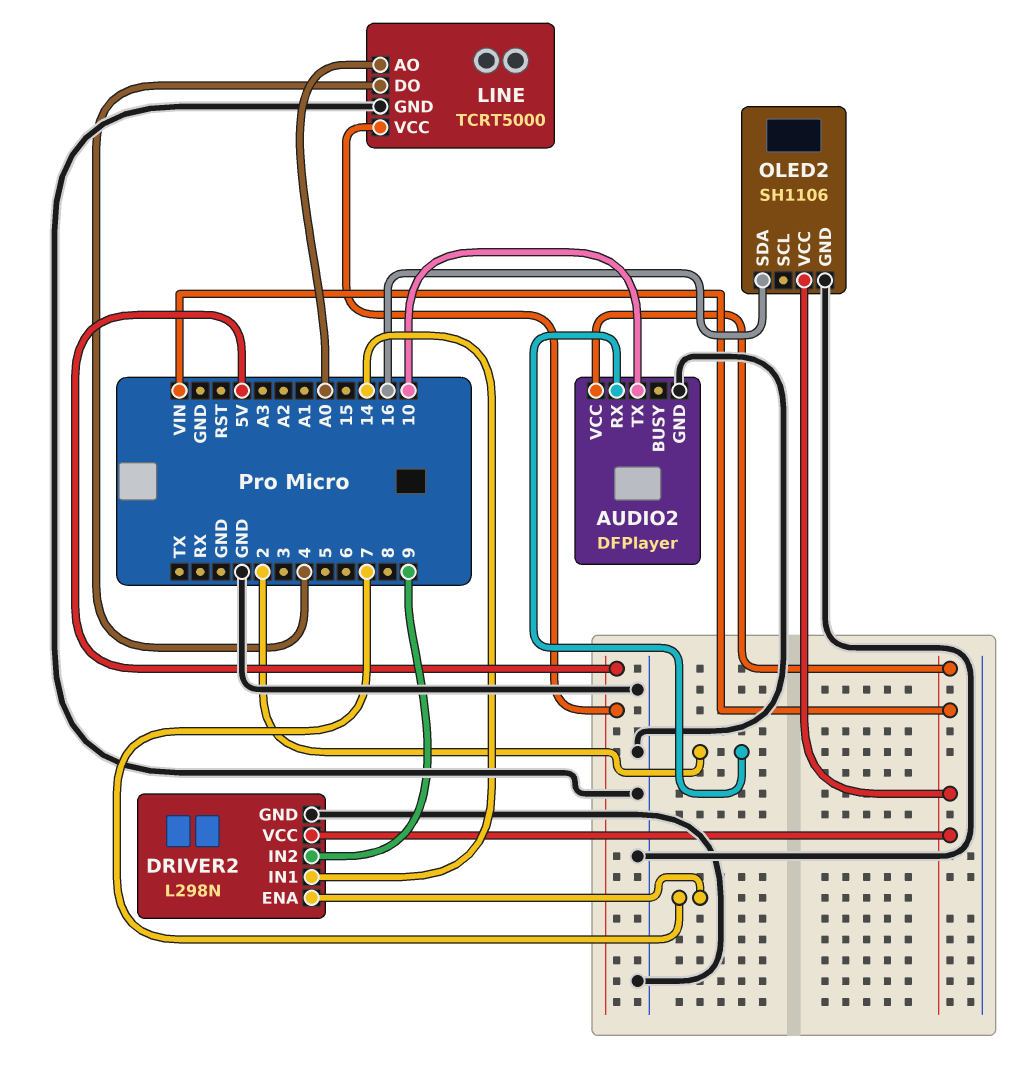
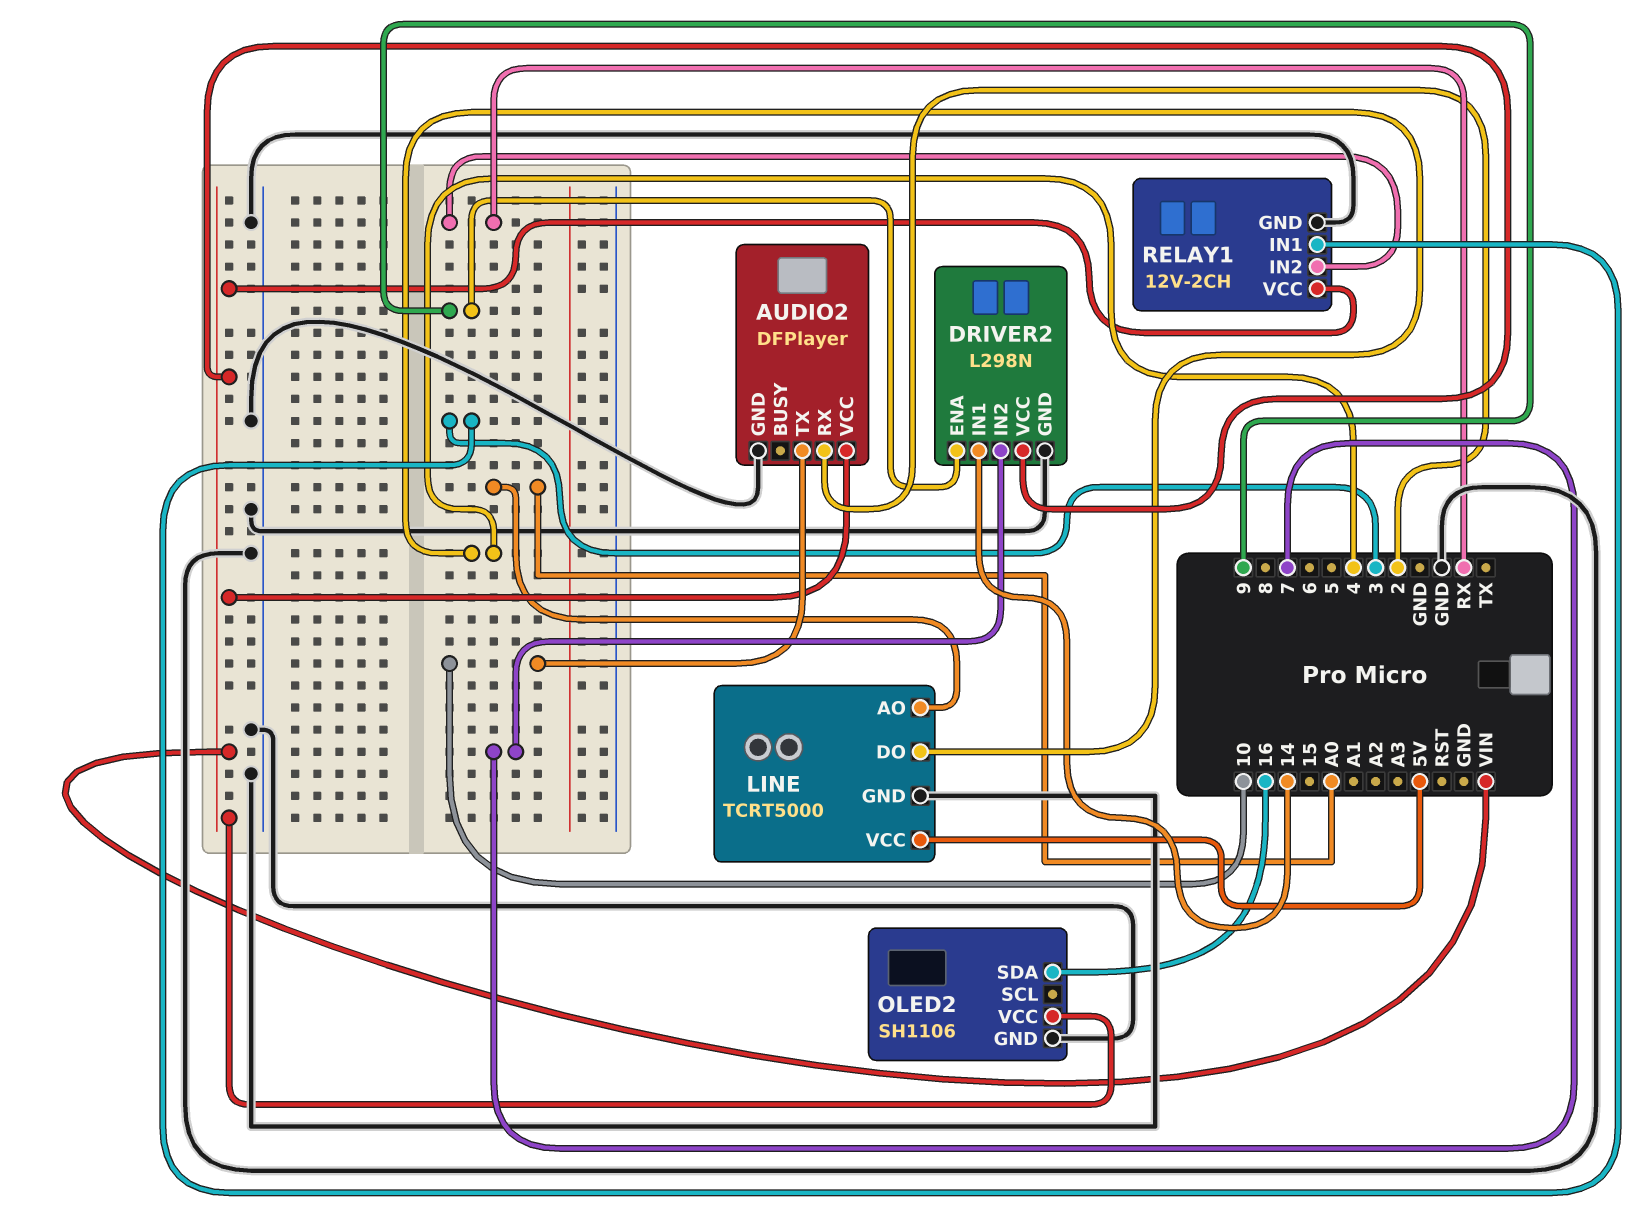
DRIVER2 pin ENA: 7 -> 9
DRIVER2 pin IN2: 9 -> 7
RELAY1: none -> 12V-2CH
RELAY1 pin GND: none -> GND
RELAY1 pin IN1: none -> 3
RELAY1 pin IN2: none -> RX
RELAY1 pin VCC: none -> VIN

